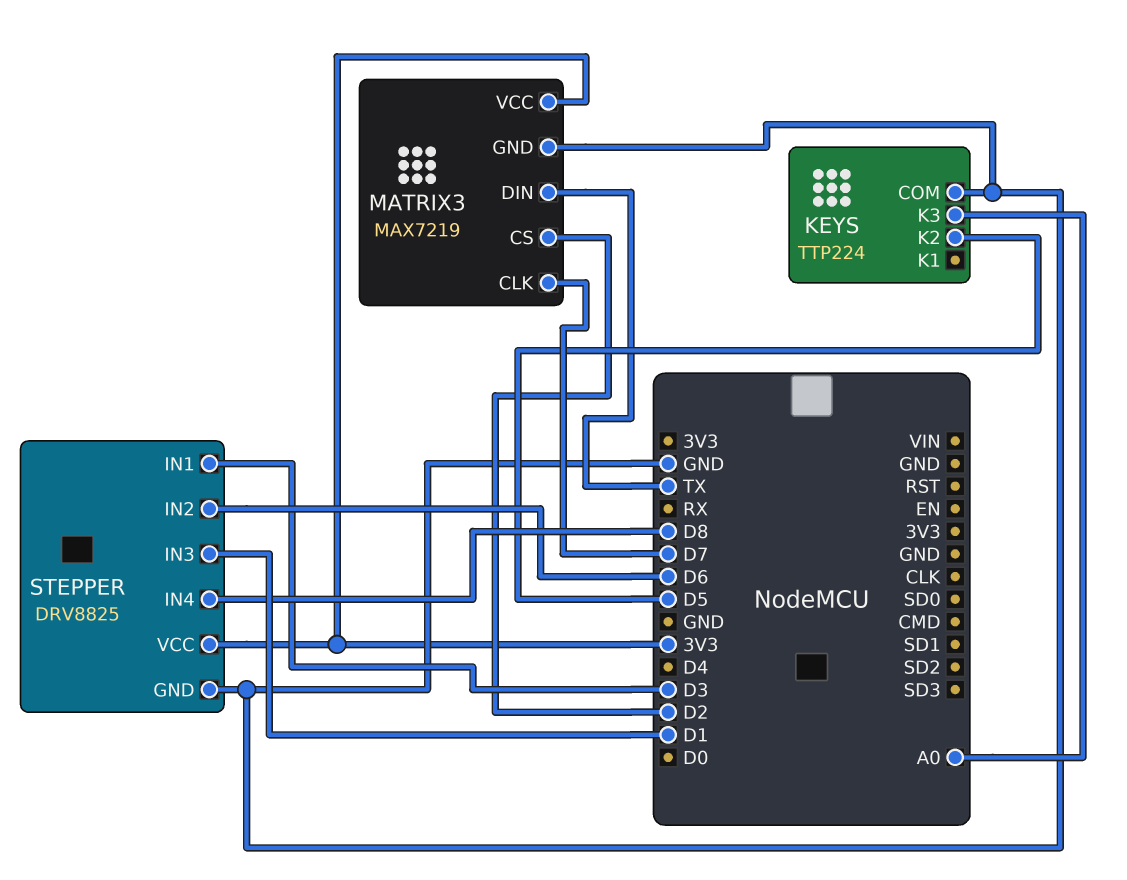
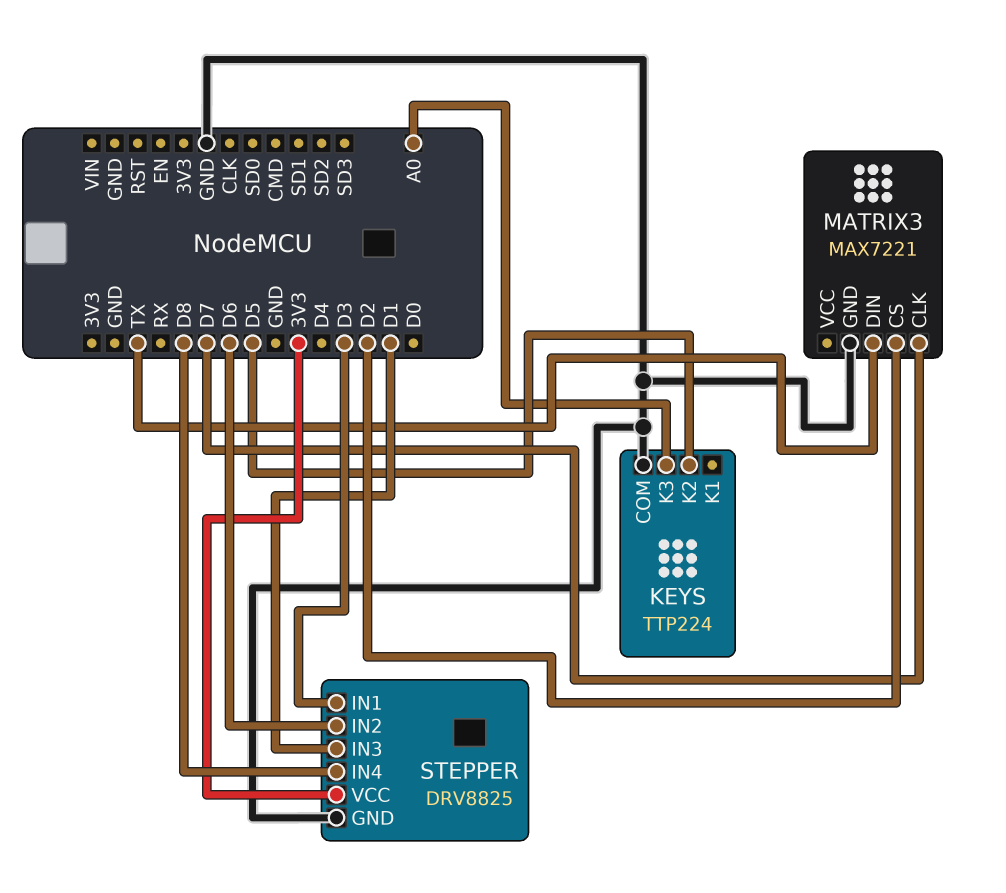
MATRIX3: MAX7219 -> MAX7221
MATRIX3 pin VCC: 3V3 -> none

